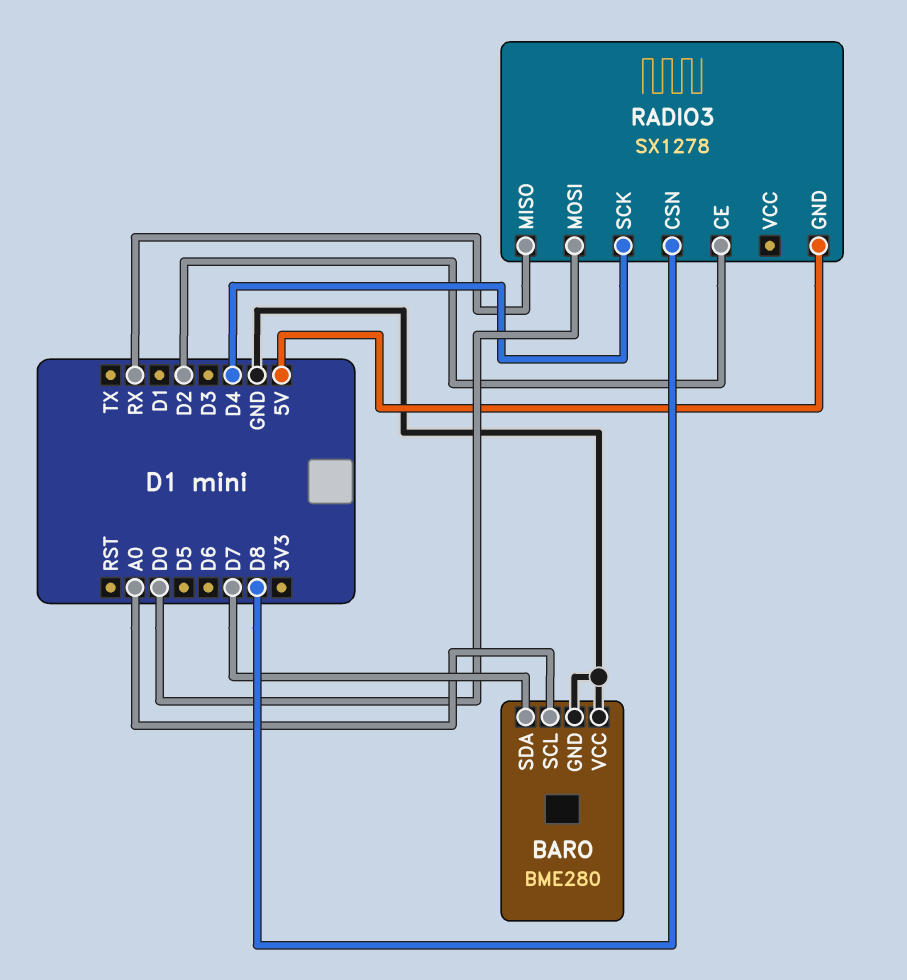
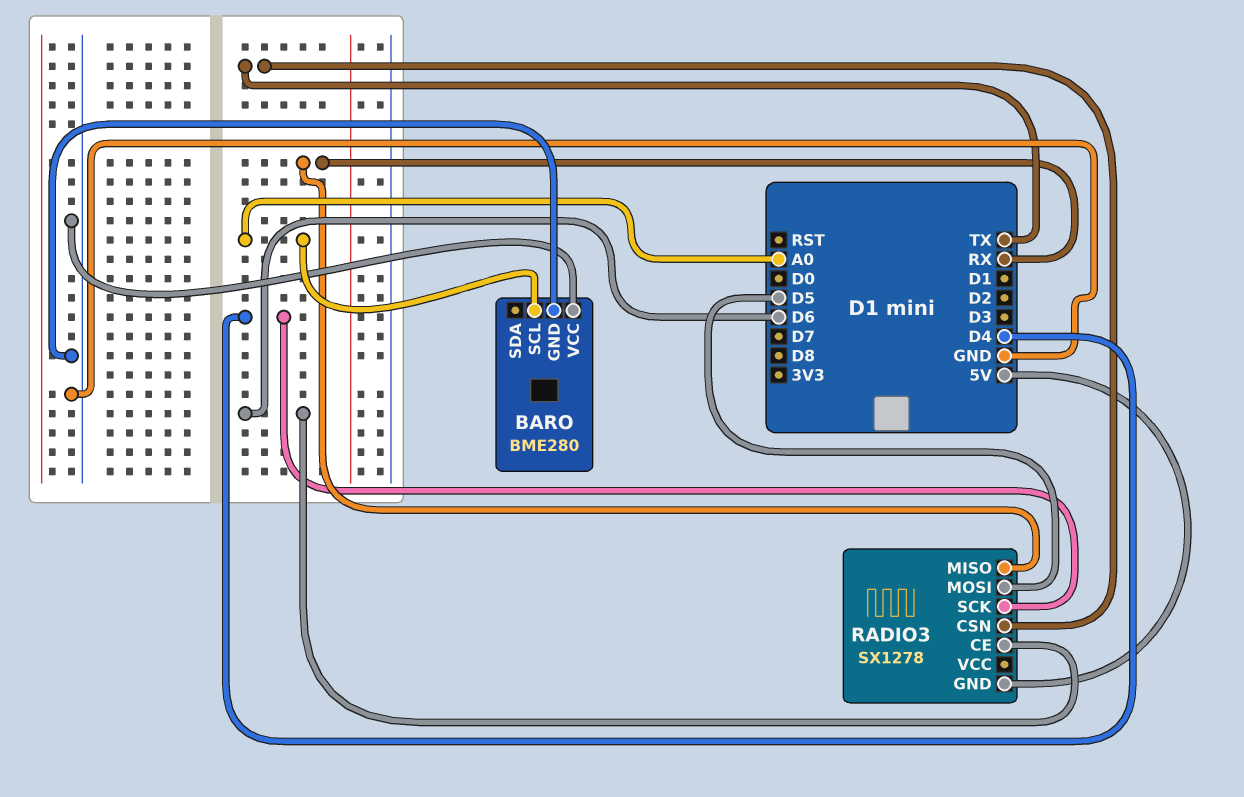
BARO pin SDA: D7 -> none
RADIO3 pin CE: D2 -> D6
RADIO3 pin CSN: D8 -> TX
RADIO3 pin MOSI: D0 -> D5

